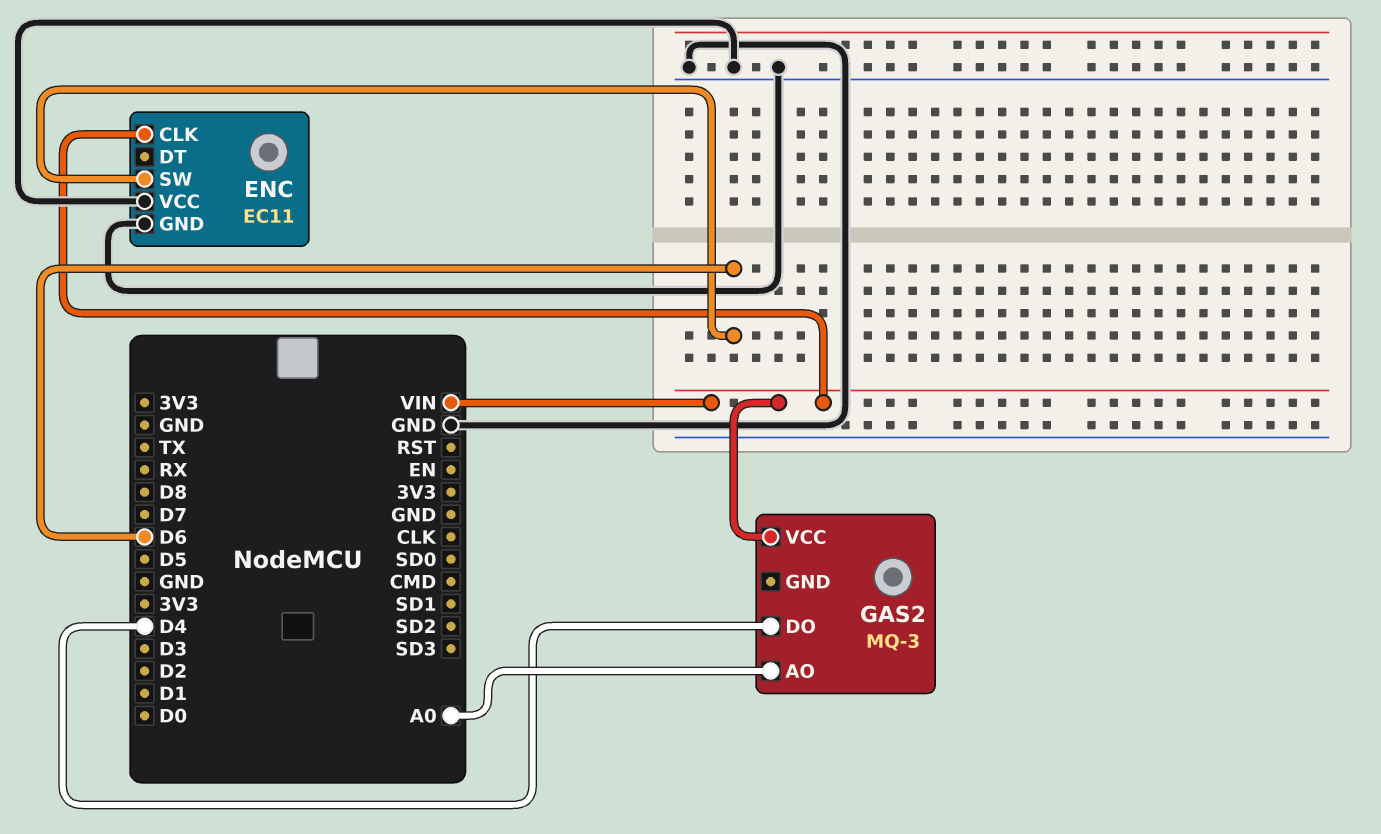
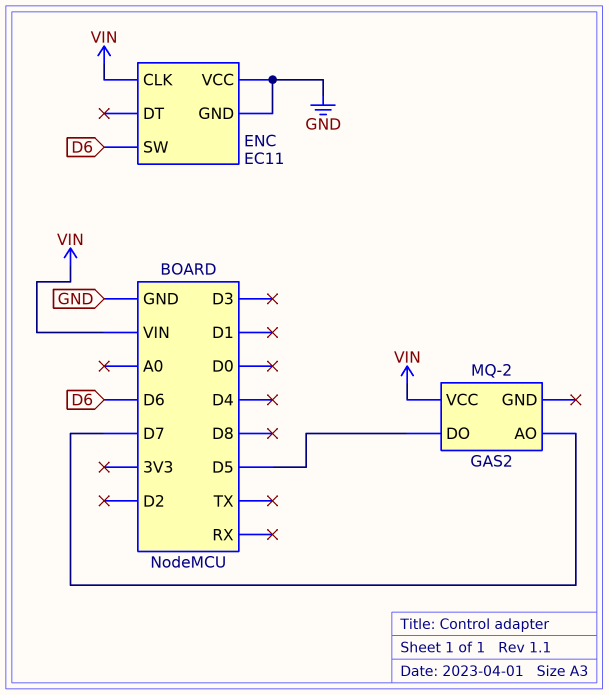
GAS2: MQ-3 -> MQ-2
GAS2 pin AO: A0 -> D7
GAS2 pin DO: D4 -> D5

